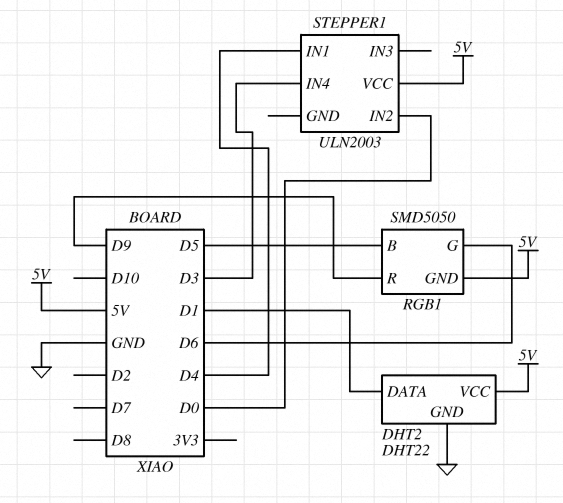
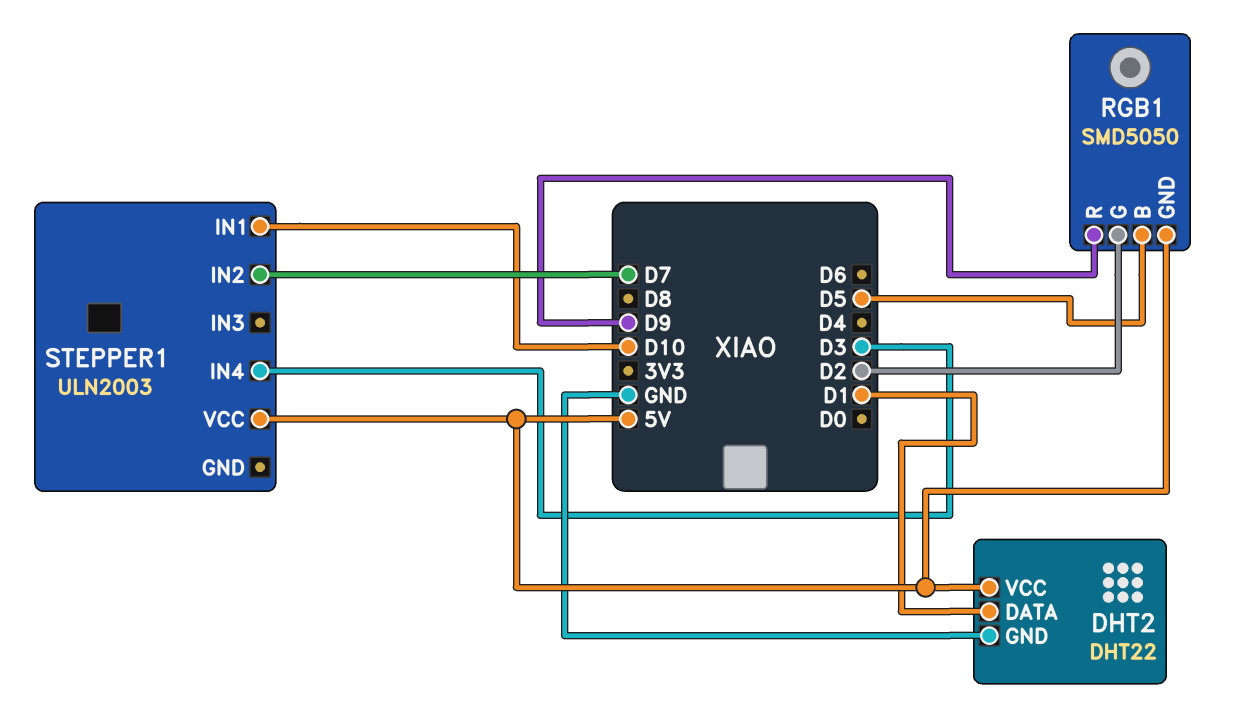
RGB1 pin G: D6 -> D2
STEPPER1 pin IN1: D4 -> D10
STEPPER1 pin IN2: D0 -> D7

